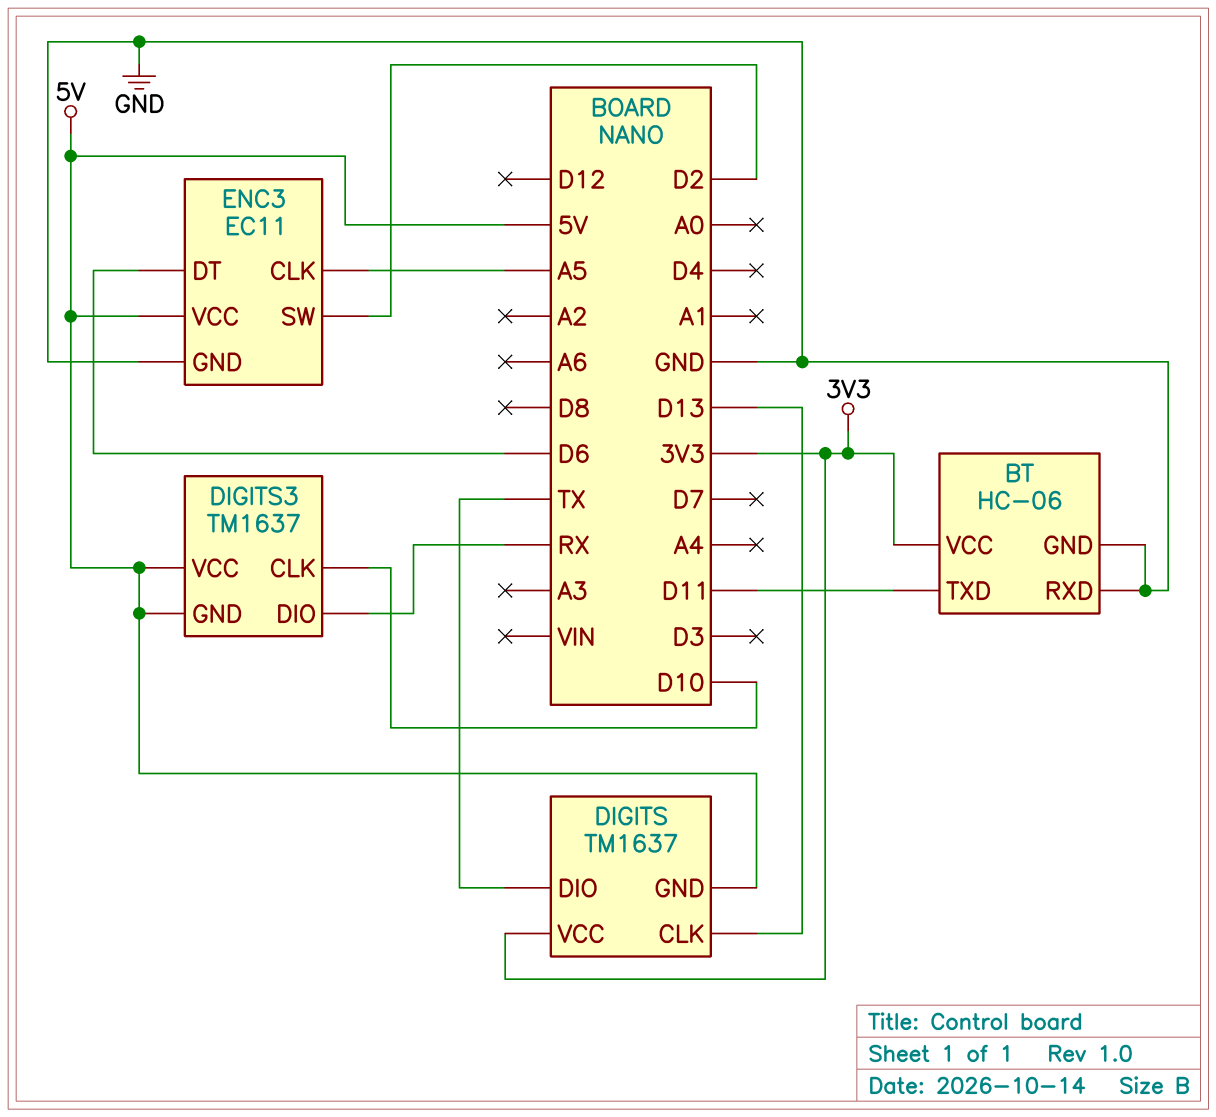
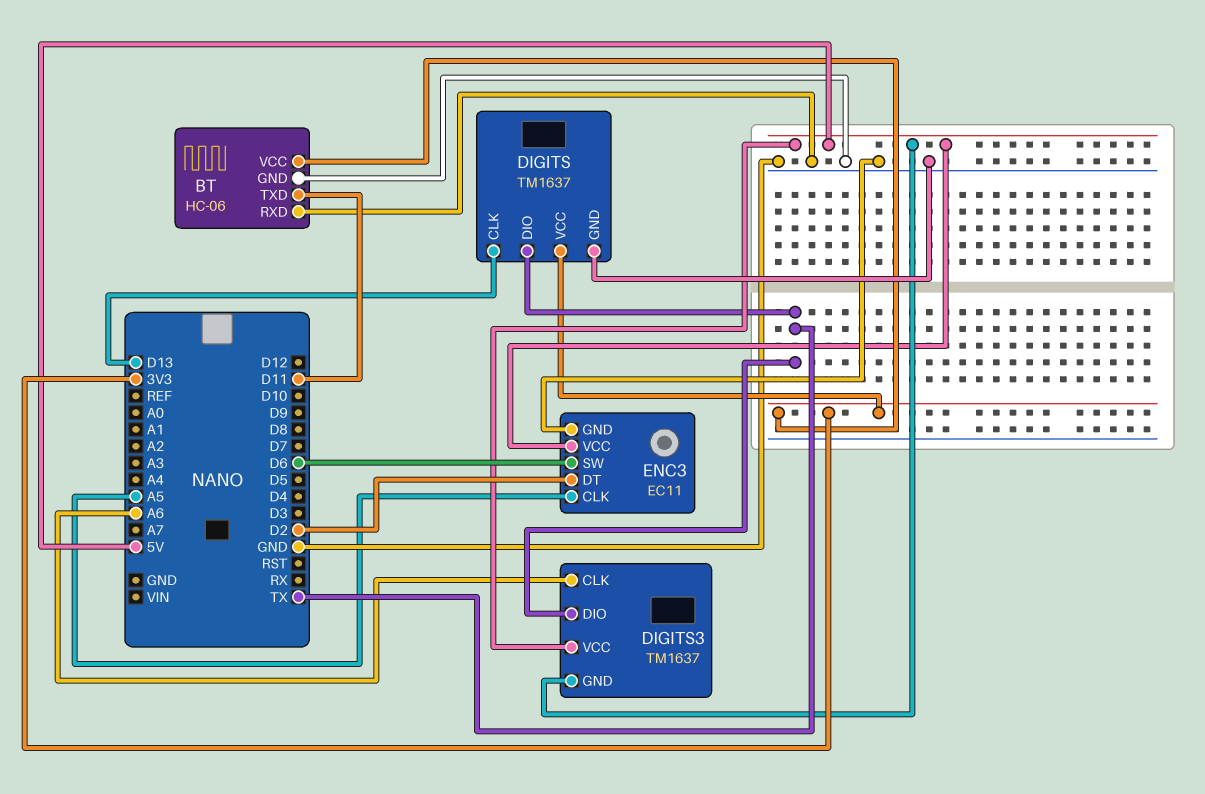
DIGITS pin GND: 5V -> GND
DIGITS3 pin CLK: D10 -> A6
DIGITS3 pin DIO: RX -> TX
ENC3 pin DT: D6 -> D2
ENC3 pin SW: D2 -> D6

